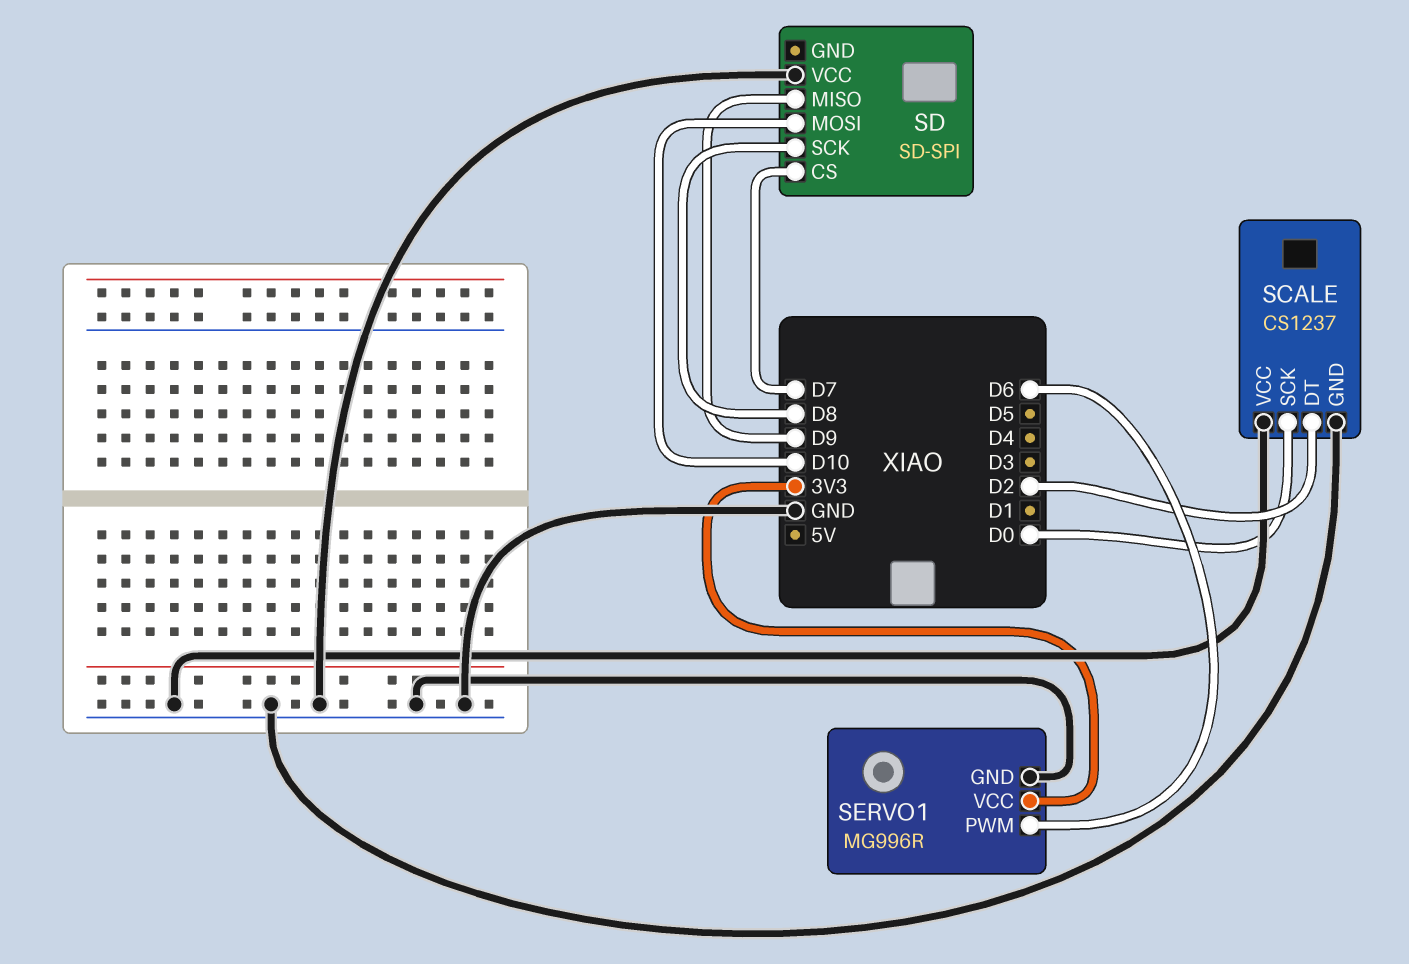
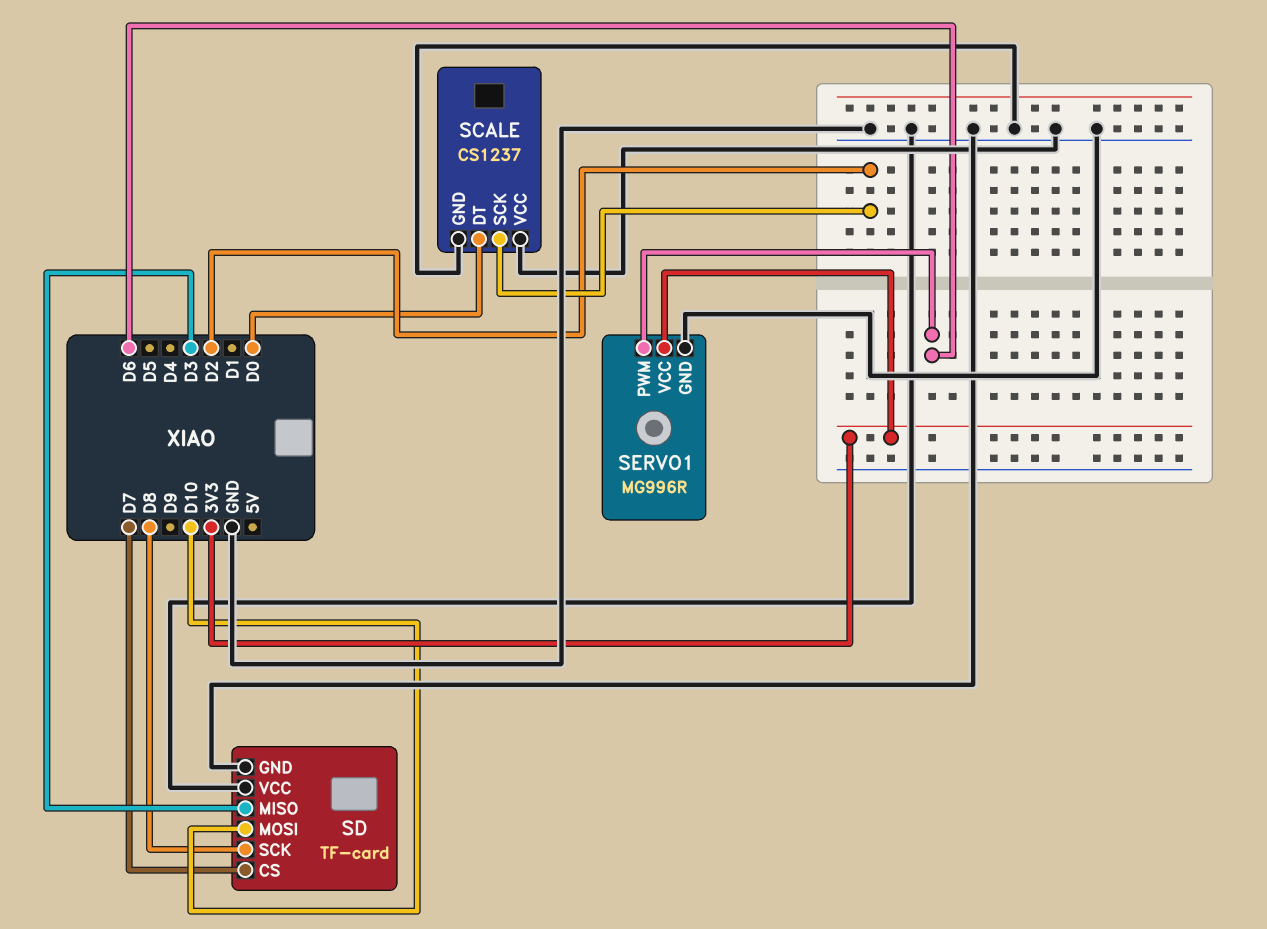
SCALE pin DT: D2 -> D0
SCALE pin SCK: D0 -> D2
SD: SD-SPI -> TF-card
SD pin GND: none -> GND
SD pin MISO: D9 -> D3

